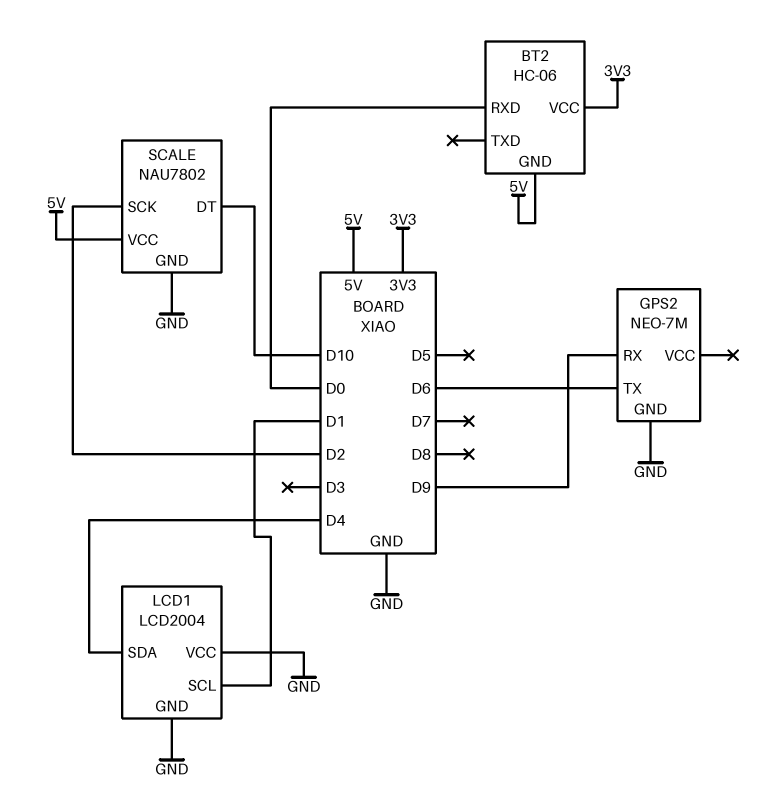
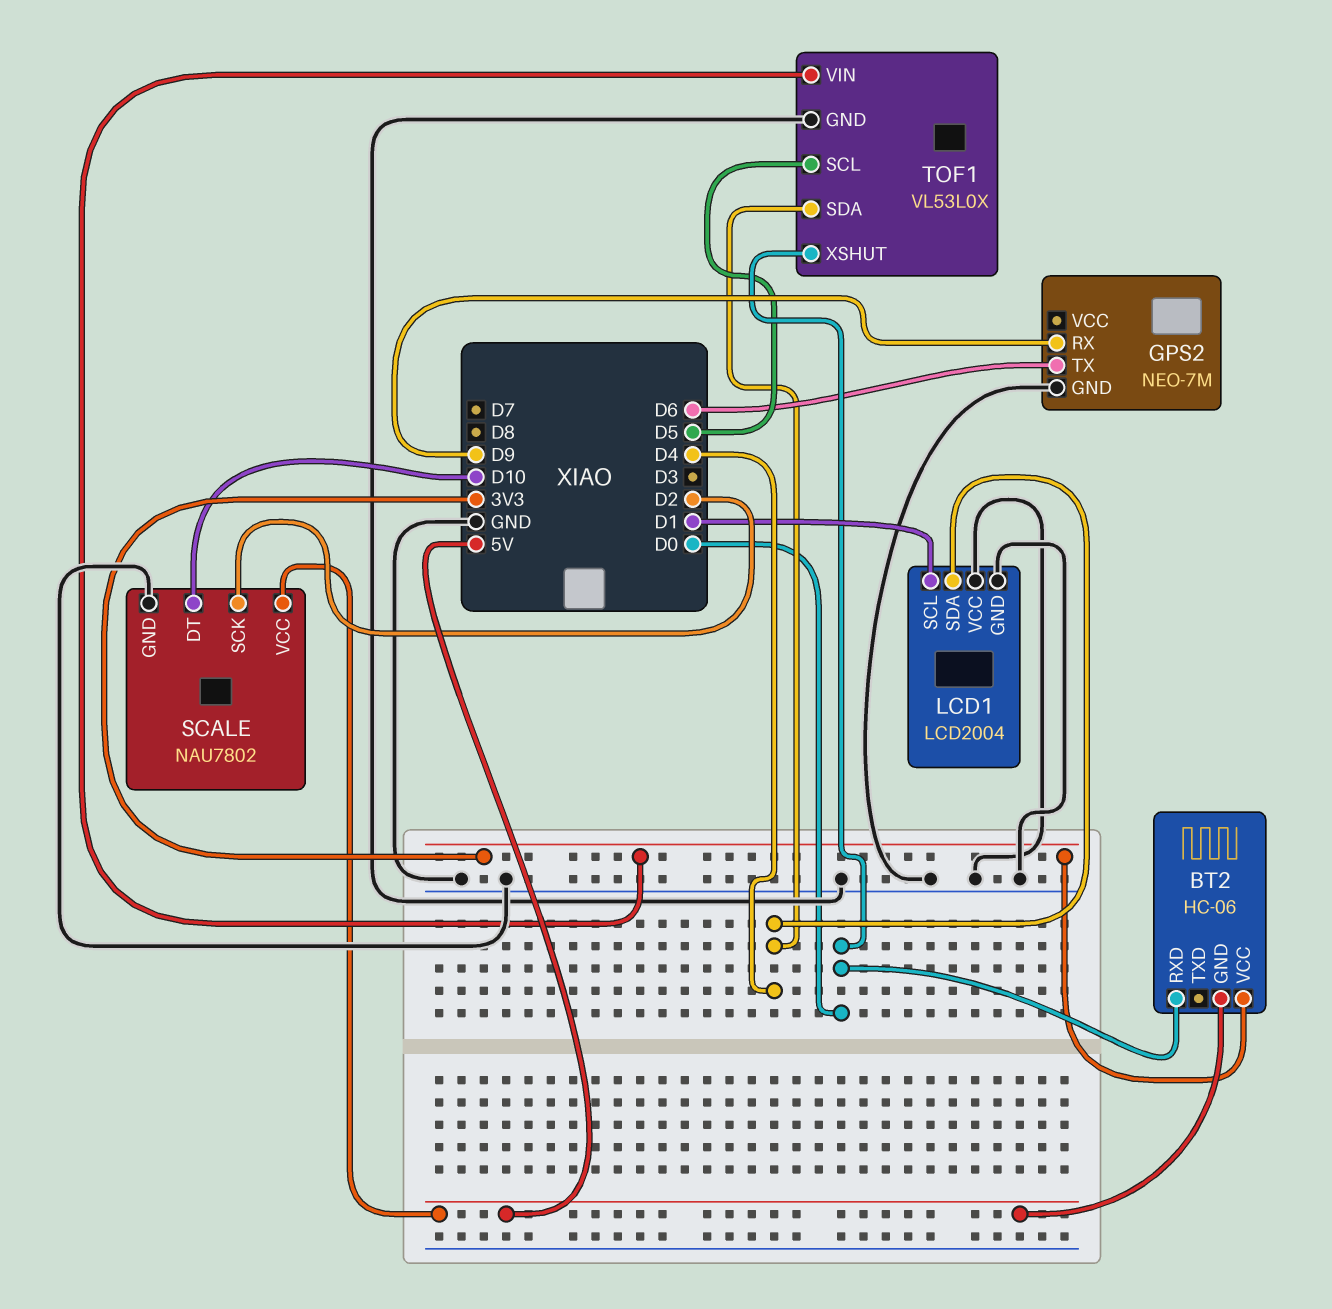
TOF1: none -> VL53L0X
TOF1 pin GND: none -> GND
TOF1 pin SCL: none -> D5
TOF1 pin SDA: none -> D4
TOF1 pin VIN: none -> 3V3
TOF1 pin XSHUT: none -> D0

